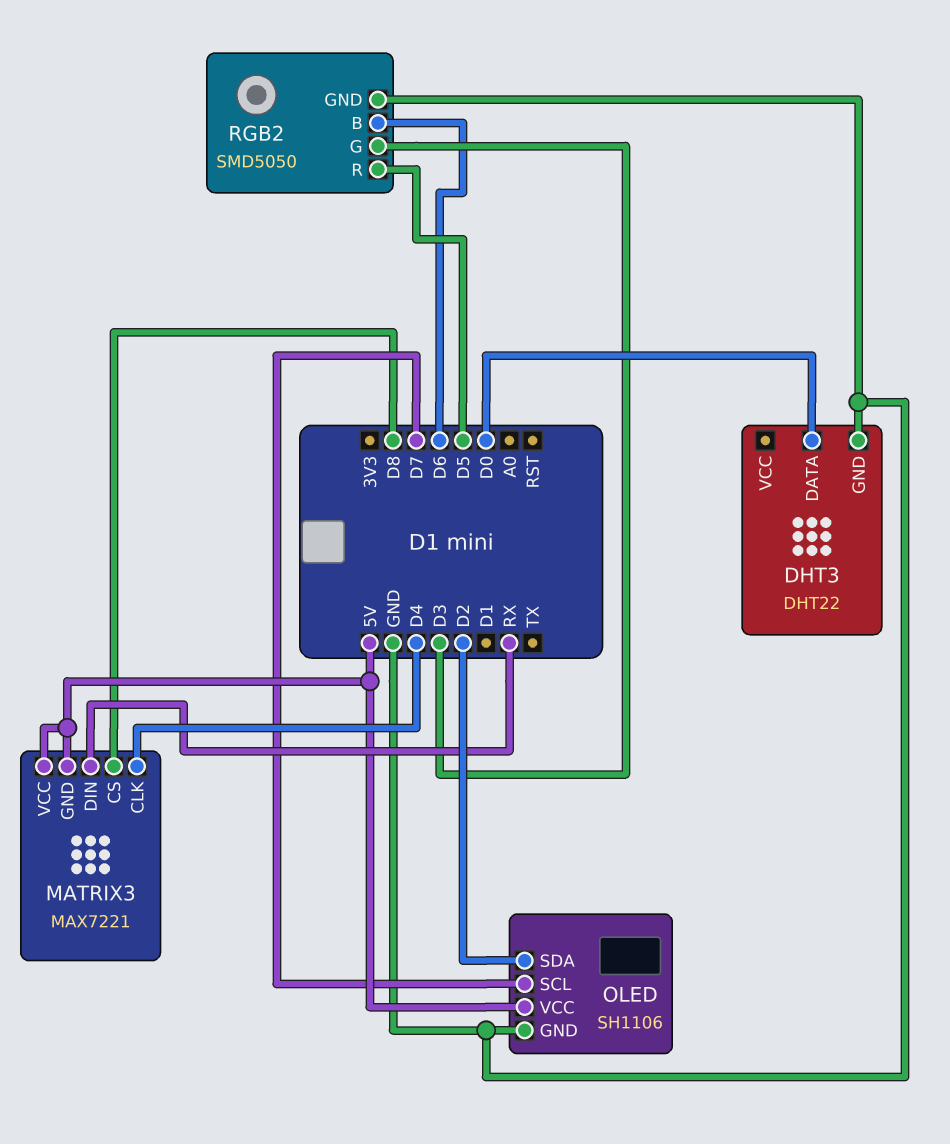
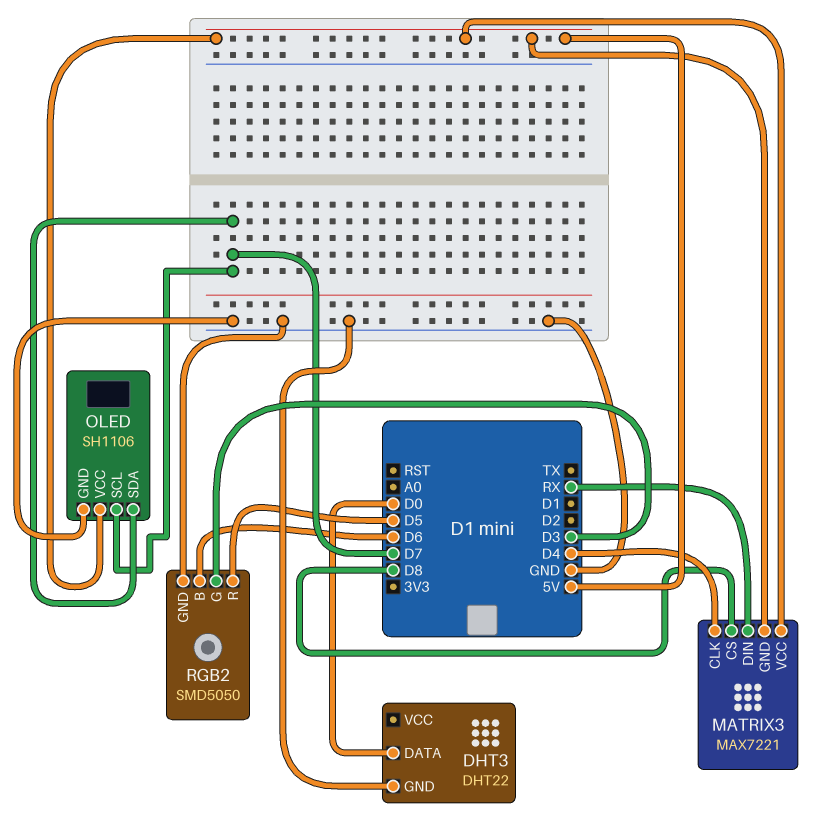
OLED pin SDA: D2 -> D7

